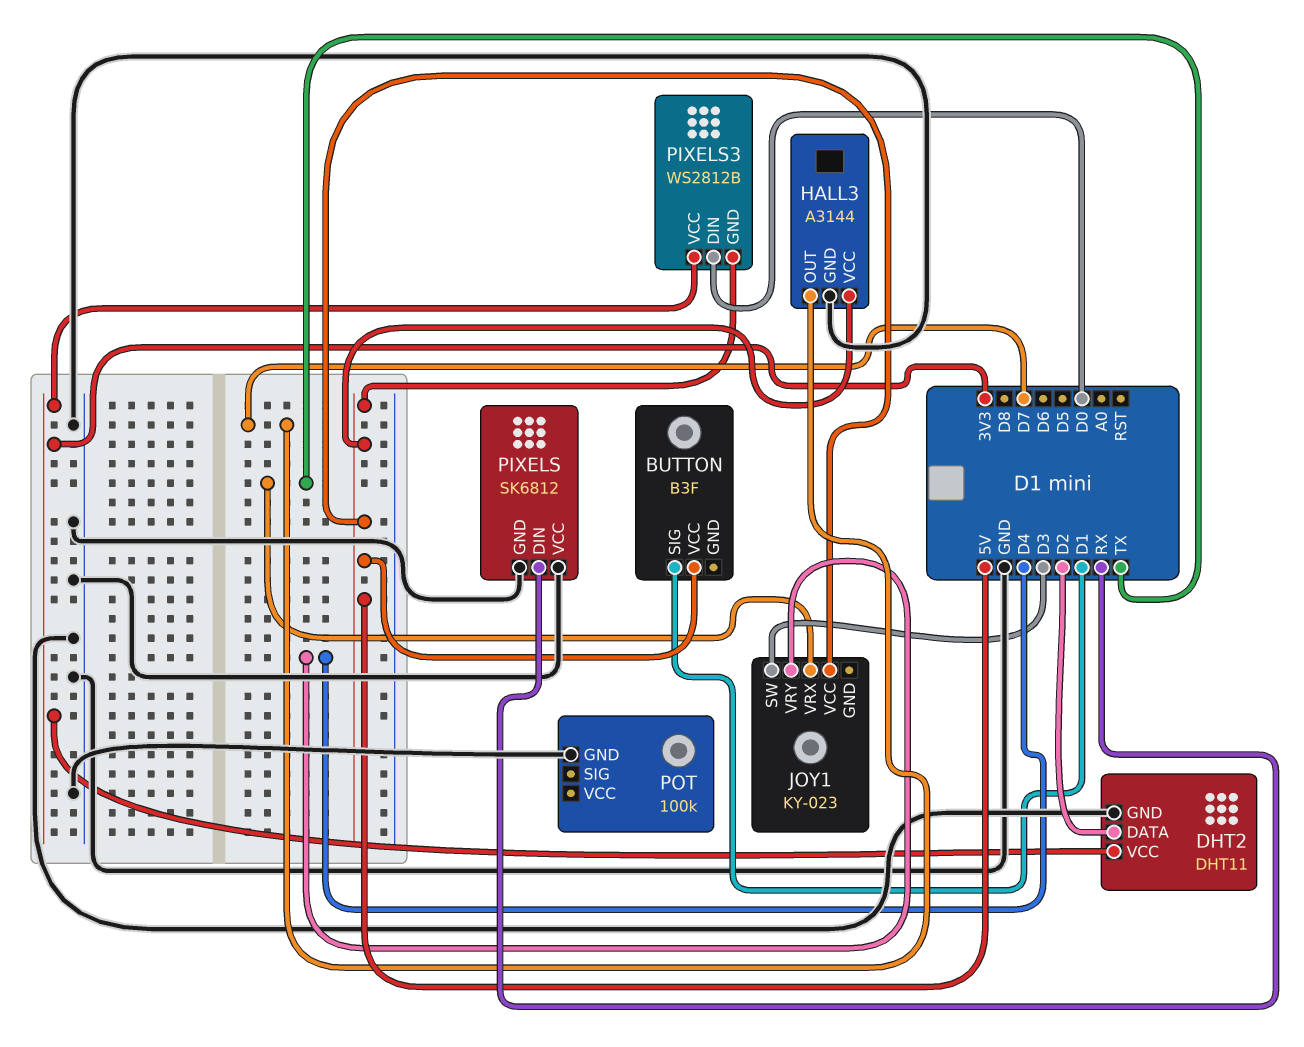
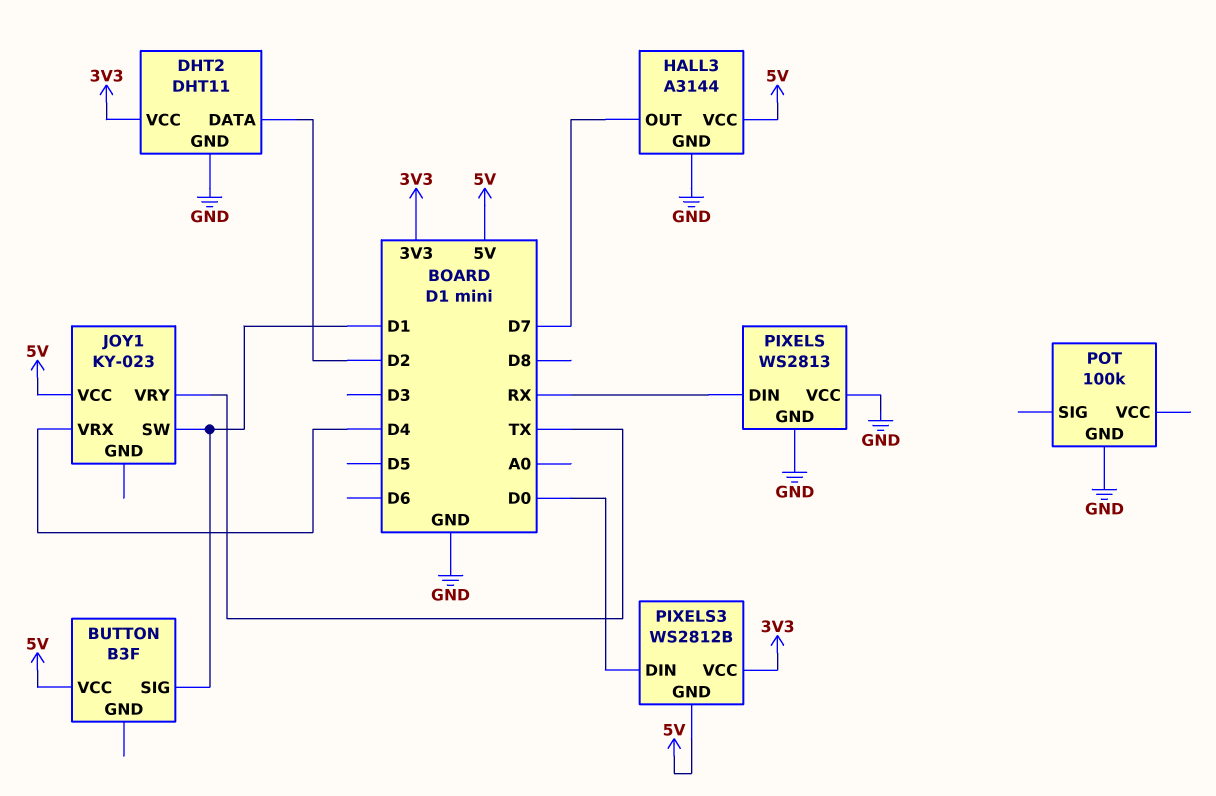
JOY1 pin SW: D3 -> D1
JOY1 pin VRX: TX -> D4
JOY1 pin VRY: D4 -> TX
PIXELS: SK6812 -> WS2813

